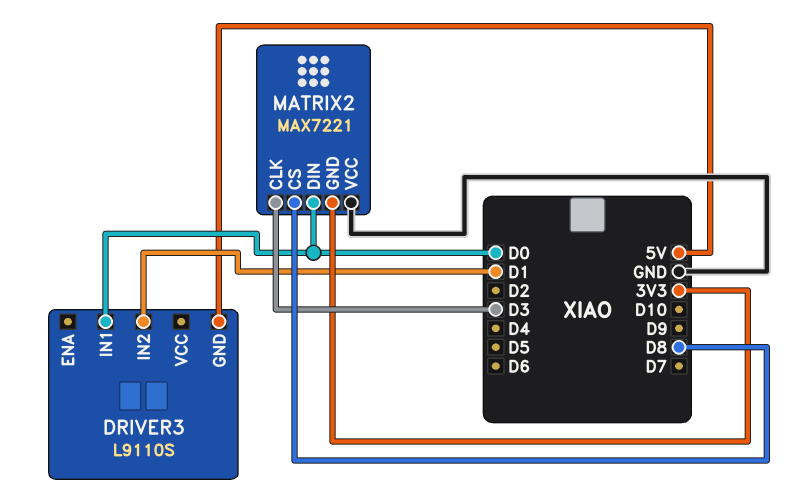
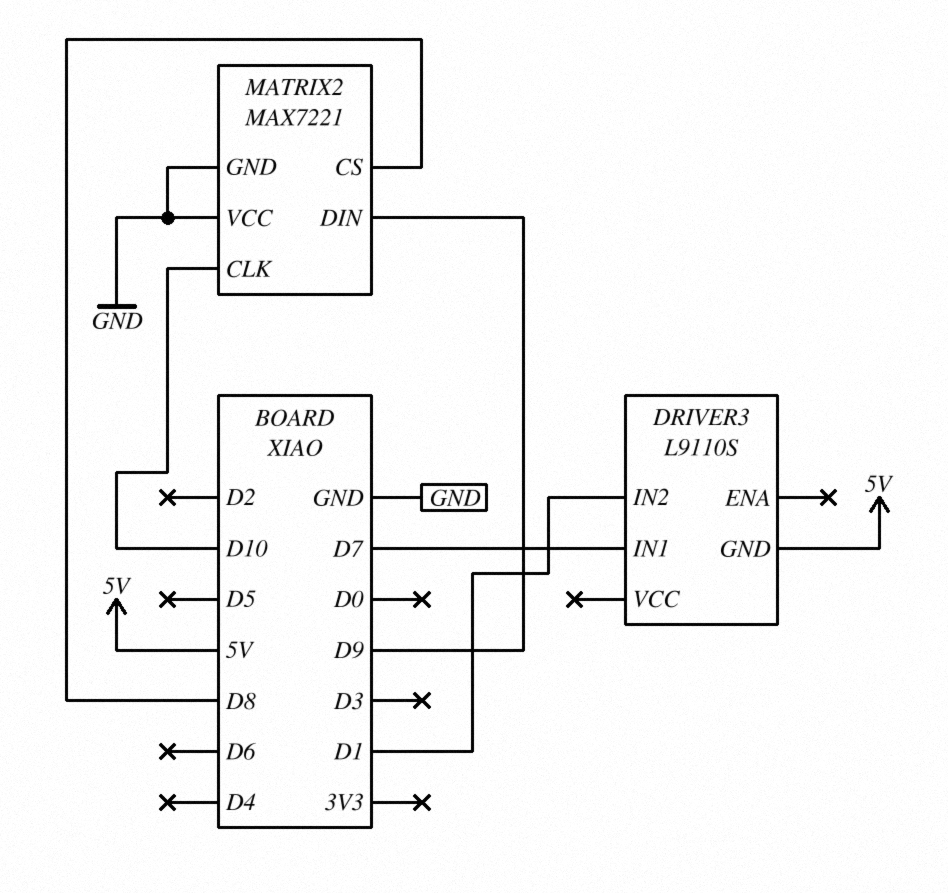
DRIVER3 pin IN1: D0 -> D7
MATRIX2 pin CLK: D3 -> D10
MATRIX2 pin DIN: D0 -> D9
MATRIX2 pin GND: 3V3 -> GND

